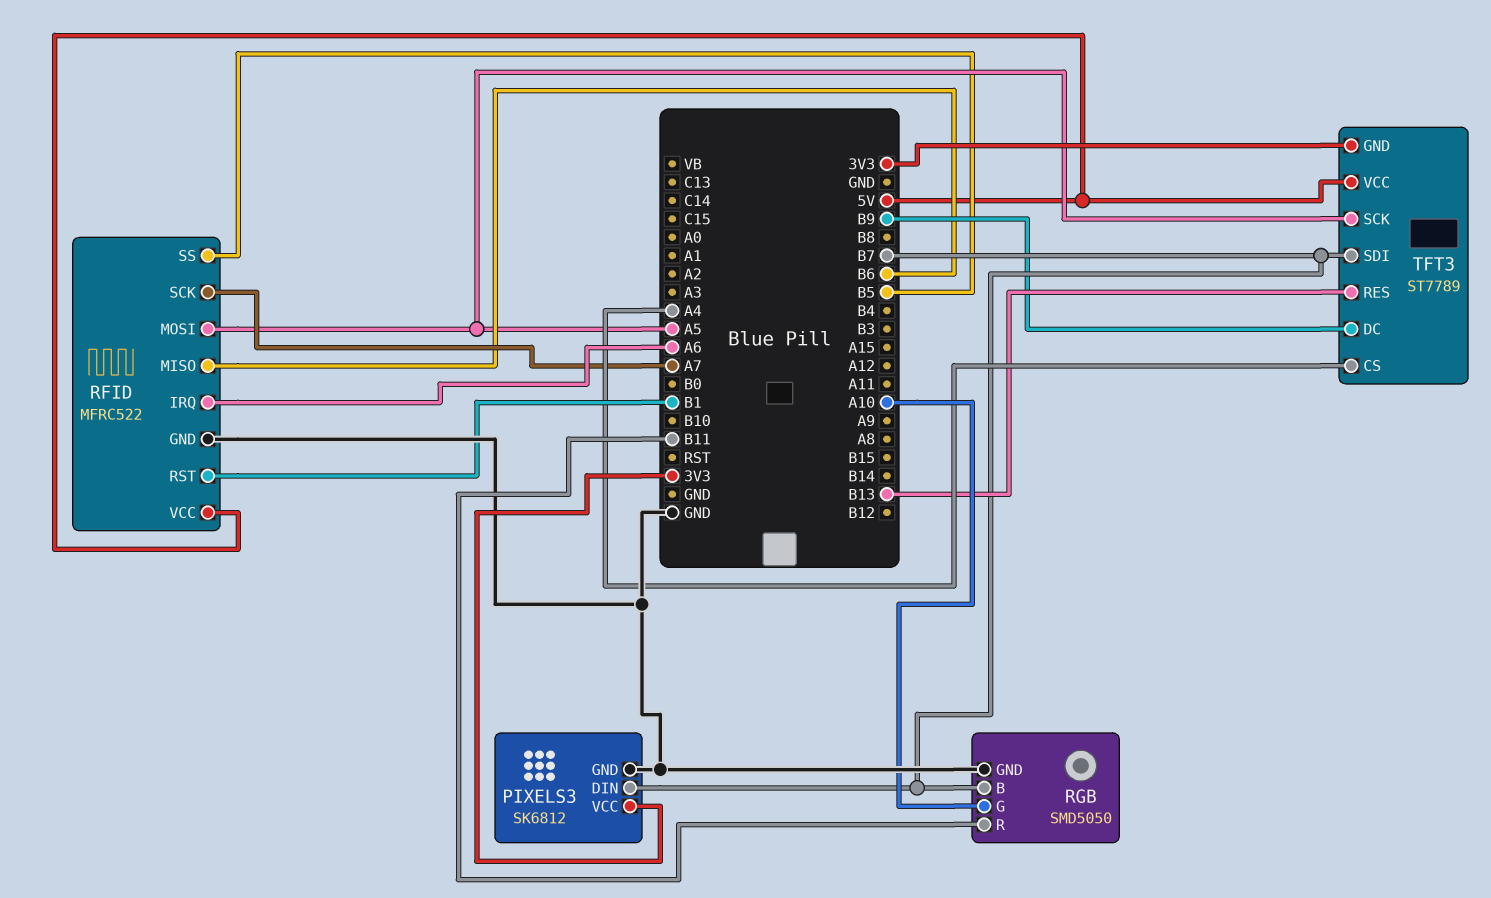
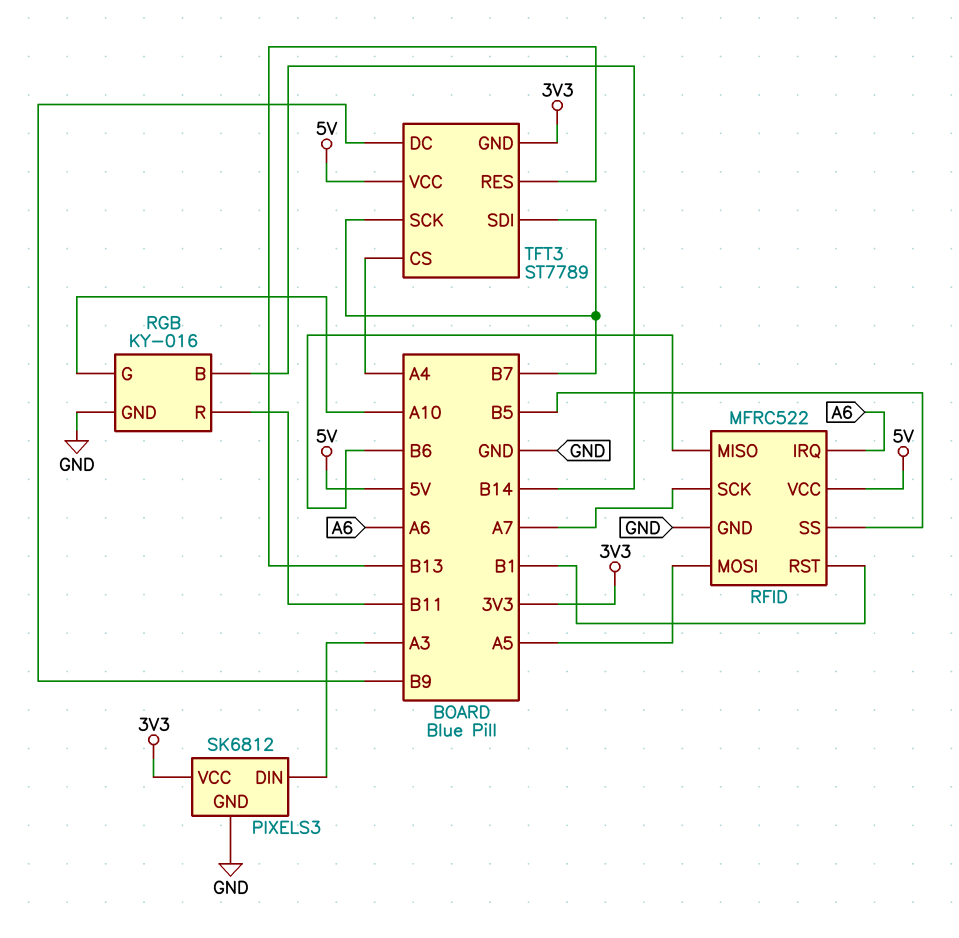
PIXELS3 pin DIN: B7 -> A3
RGB: SMD5050 -> KY-016
RGB pin B: B7 -> B14
TFT3 pin SCK: A5 -> B7

